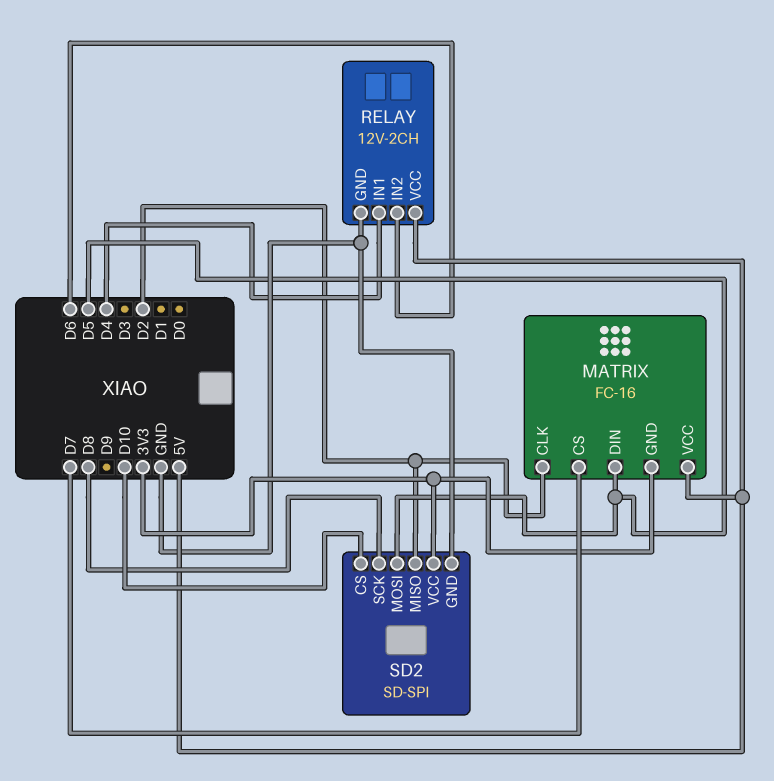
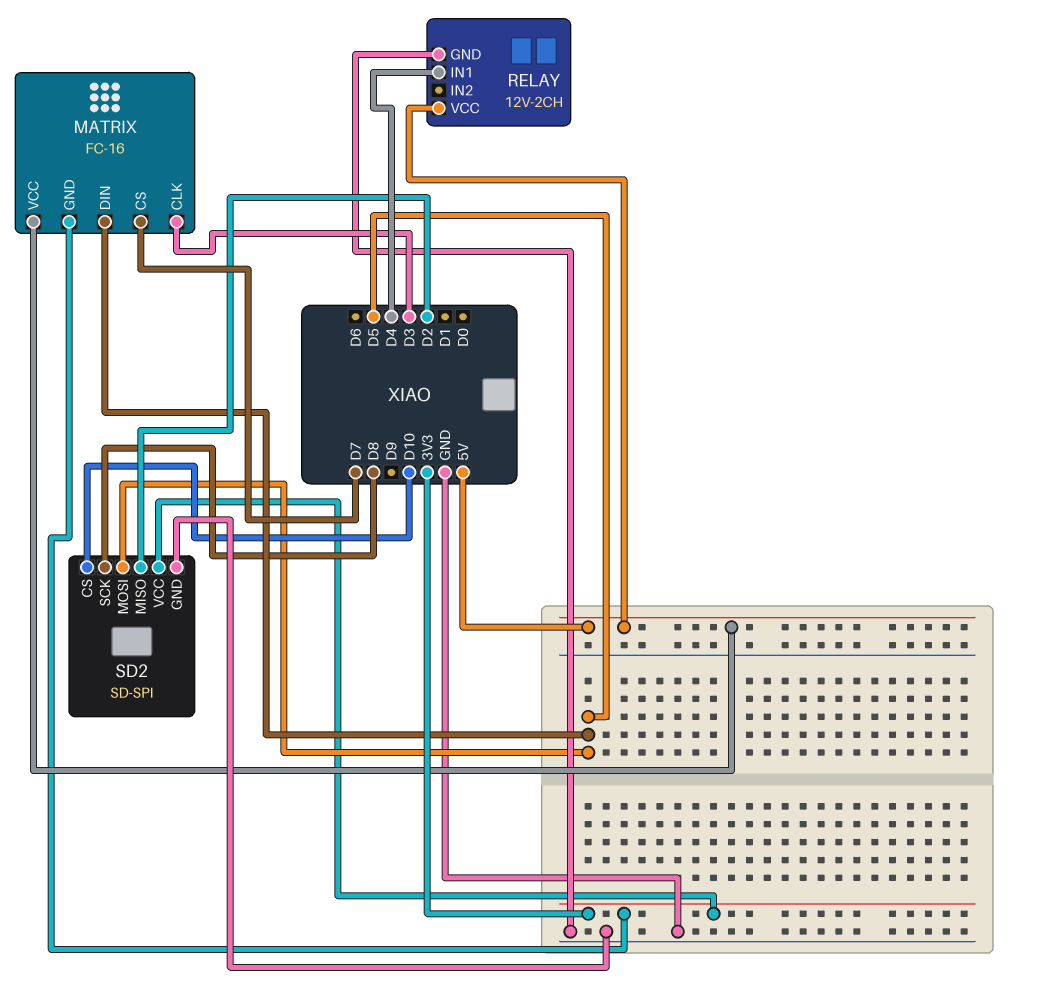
MATRIX pin CLK: D2 -> D3
RELAY pin IN2: D6 -> none

